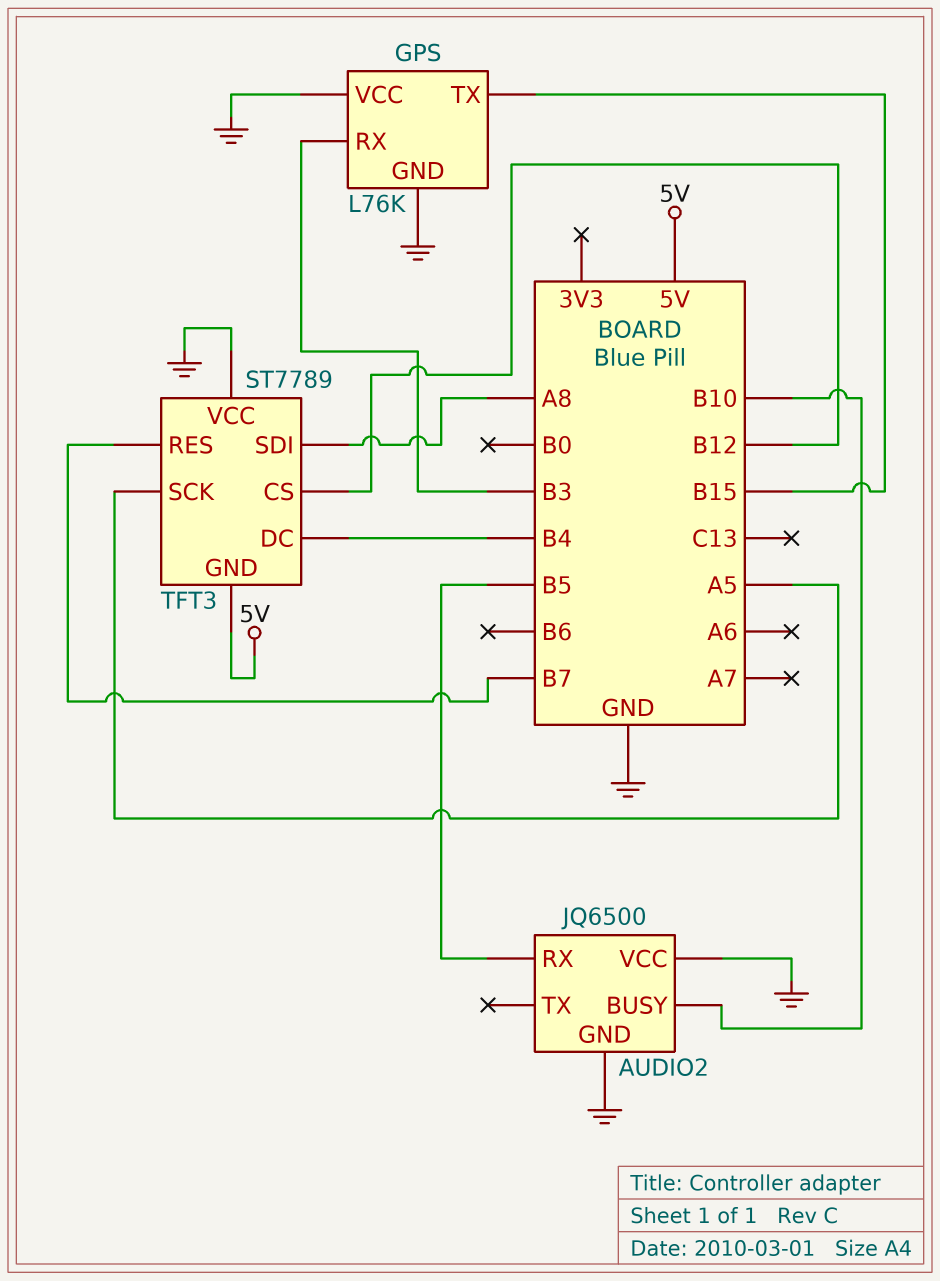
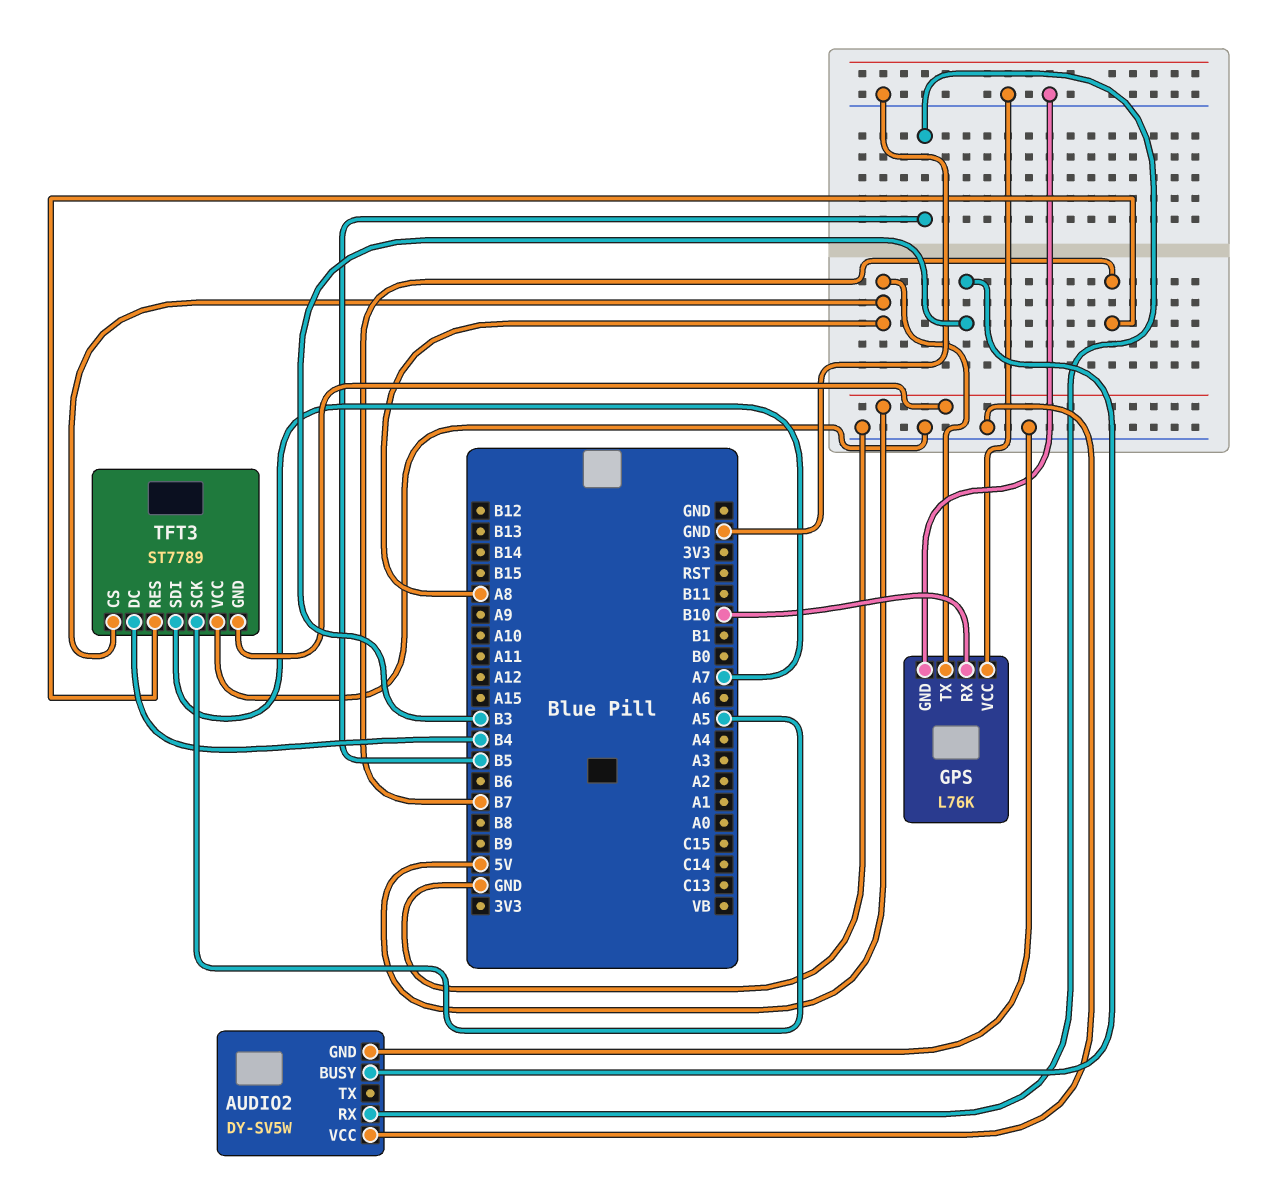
AUDIO2: JQ6500 -> DY-SV5W
AUDIO2 pin BUSY: B10 -> B3
GPS pin RX: B3 -> B10
GPS pin TX: B15 -> A8
TFT3 pin CS: B12 -> A8
TFT3 pin SDI: A8 -> A7

